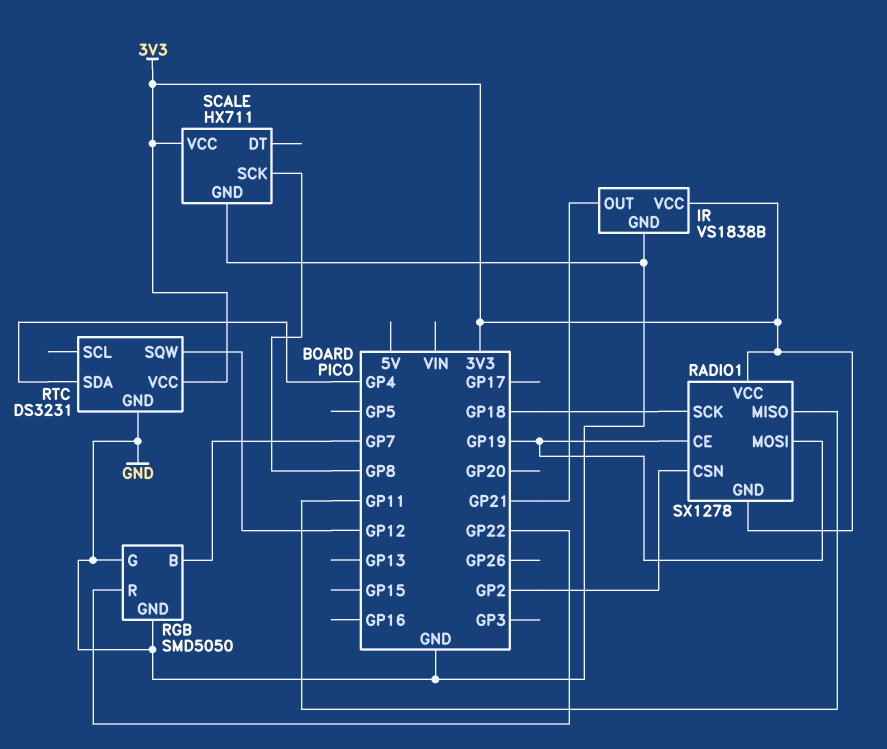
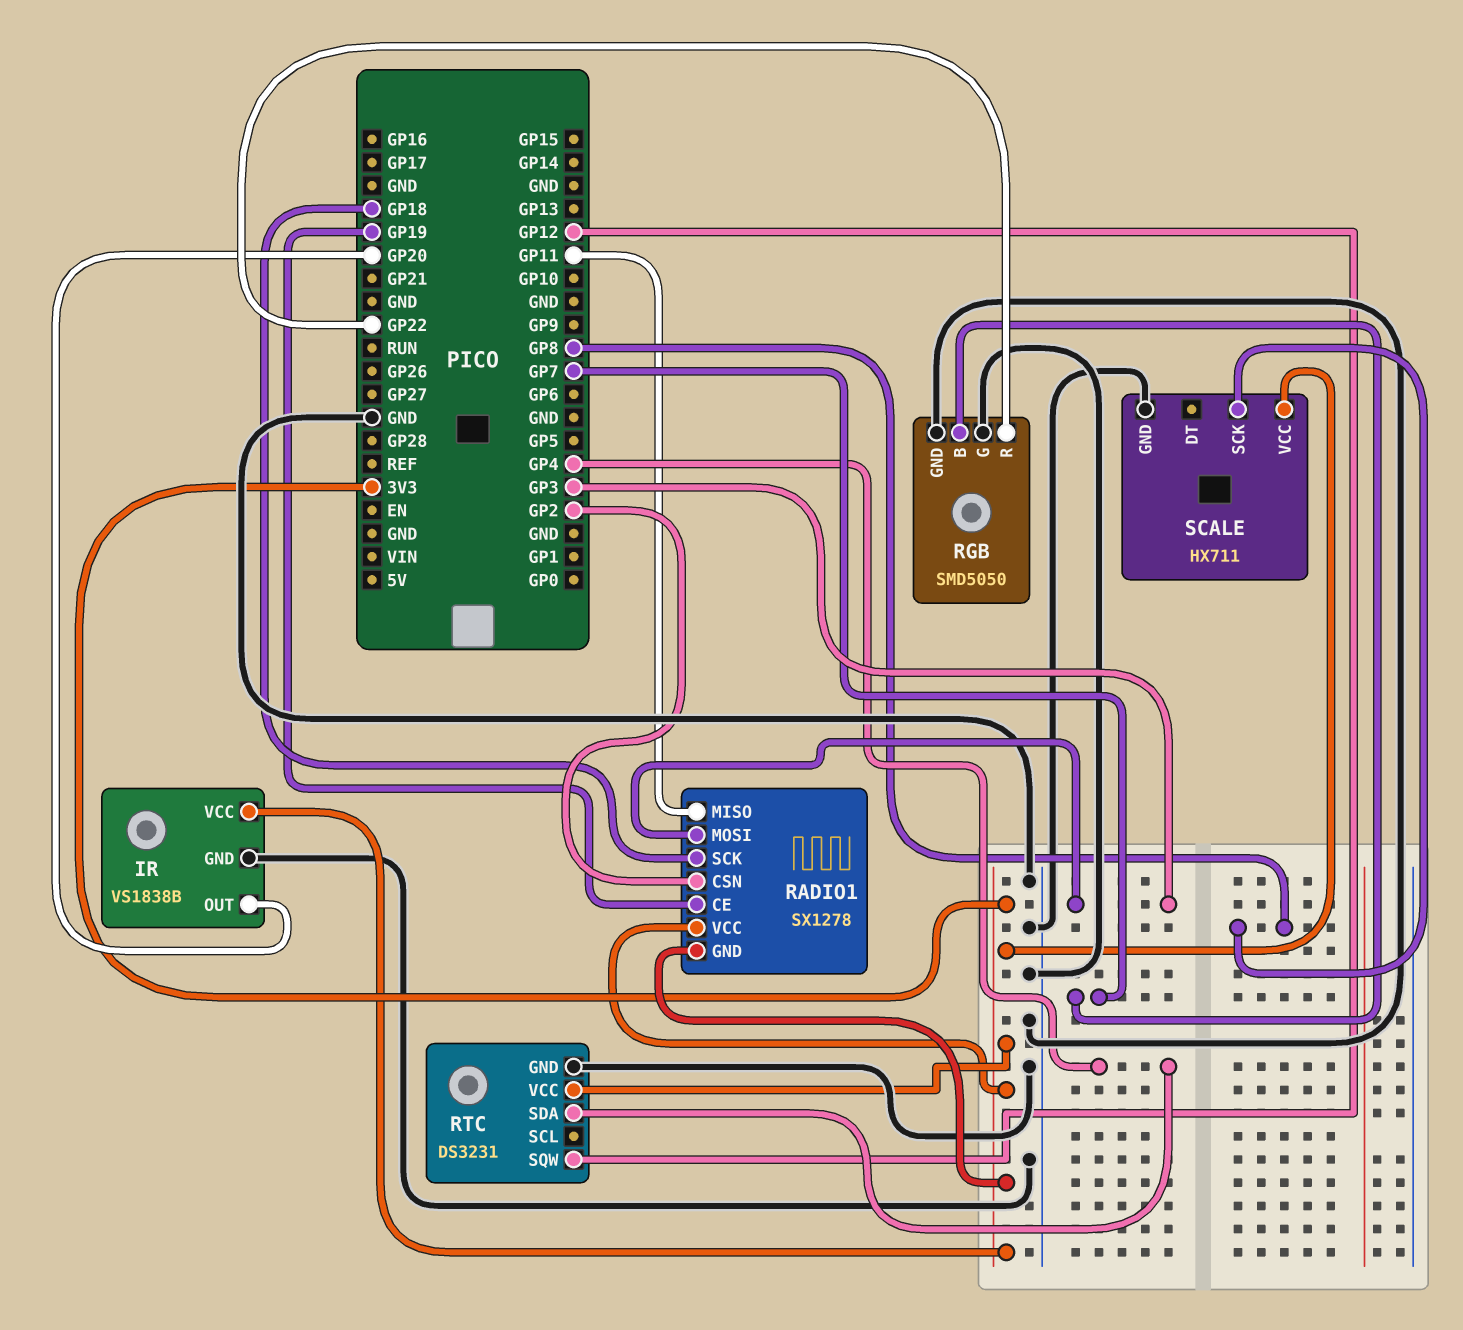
IR pin OUT: GP21 -> GP20
RADIO1 pin MOSI: GP19 -> GP3

